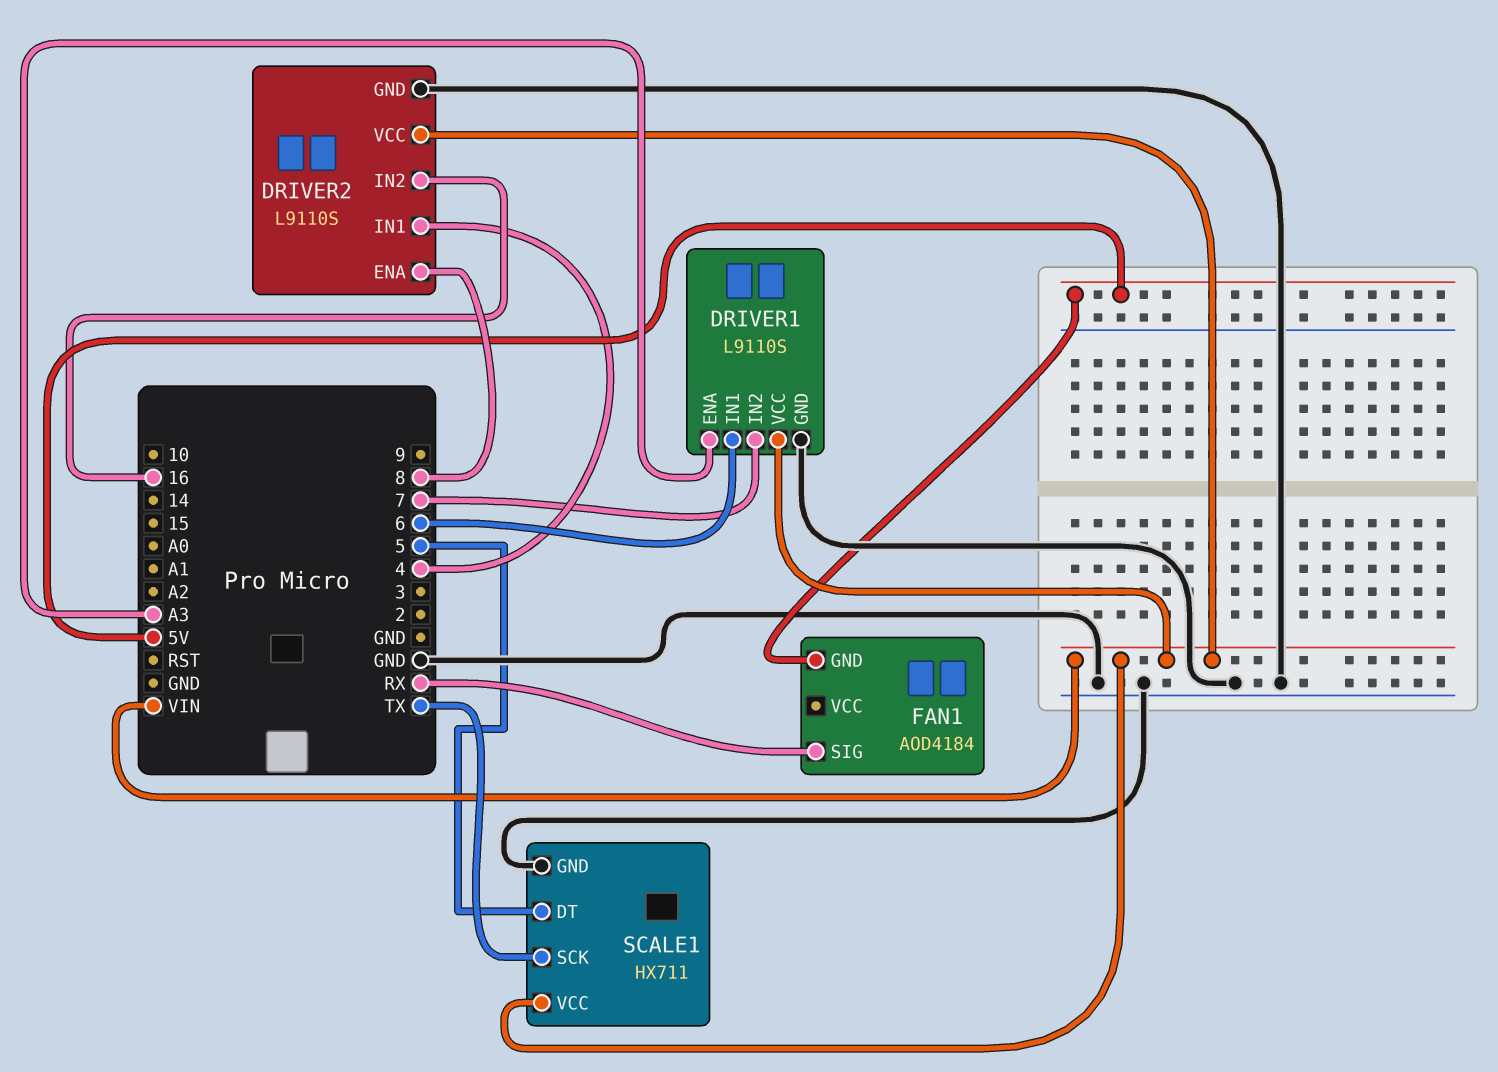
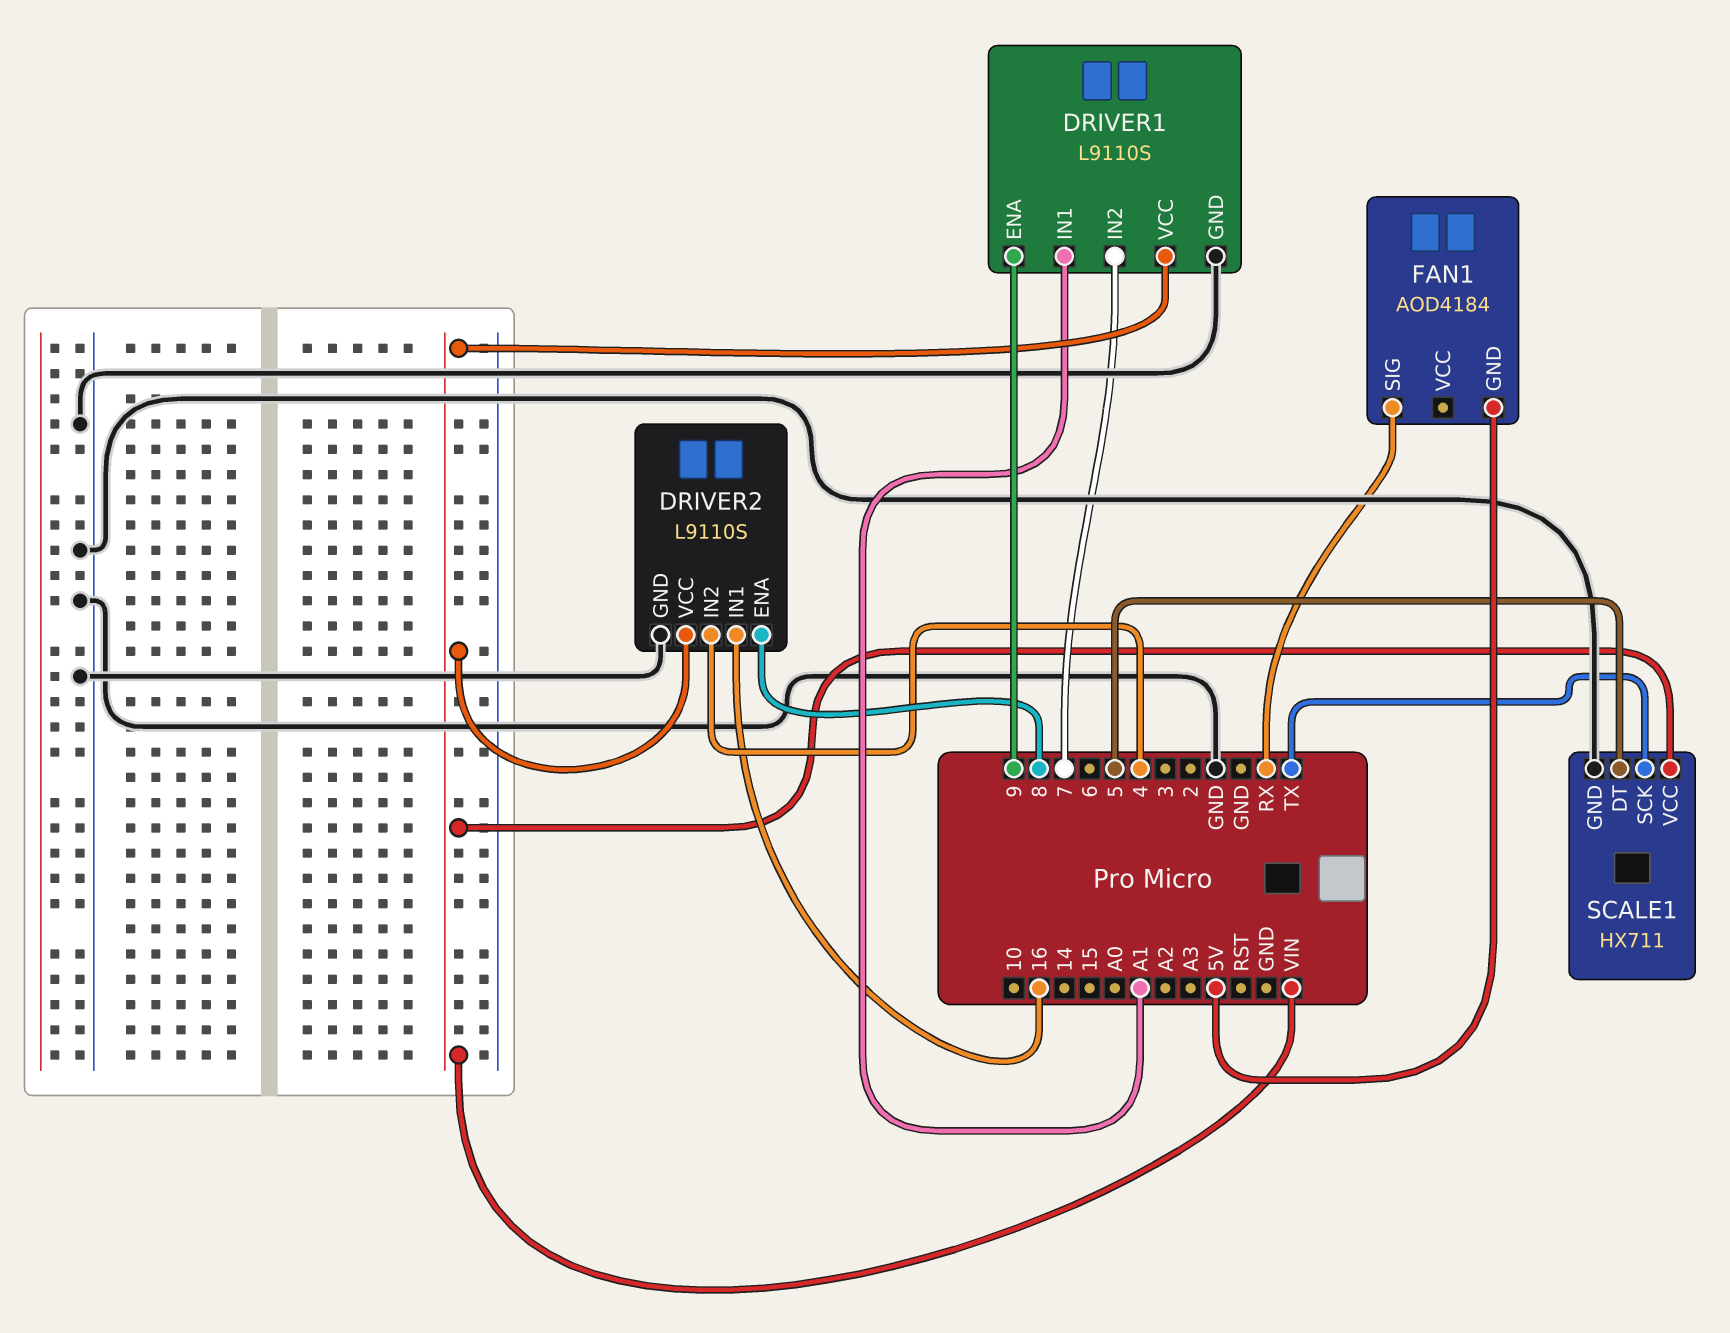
DRIVER1 pin ENA: A3 -> 9
DRIVER1 pin IN1: 6 -> A1
DRIVER2 pin IN1: 4 -> 16
DRIVER2 pin IN2: 16 -> 4

